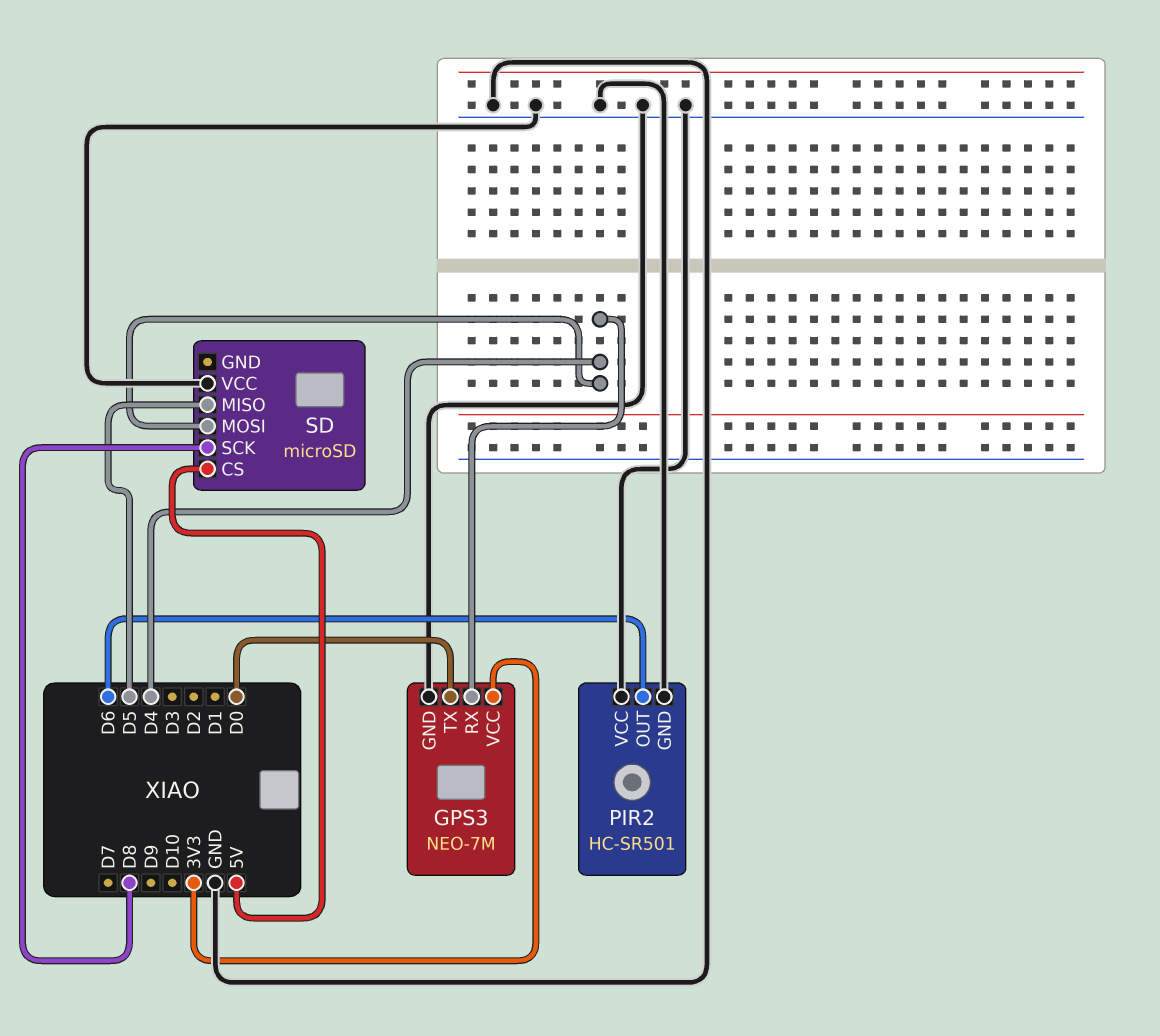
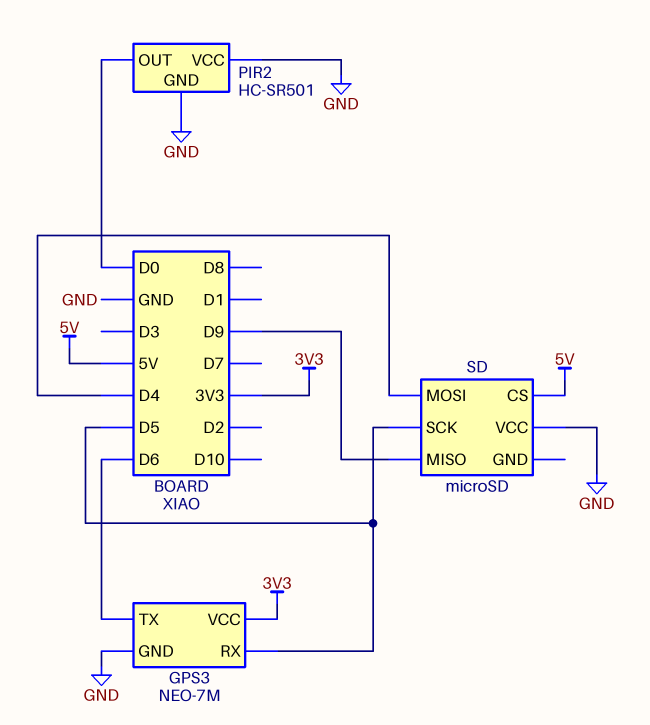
GPS3 pin RX: D4 -> D5
GPS3 pin TX: D0 -> D6
PIR2 pin OUT: D6 -> D0
SD pin MISO: D5 -> D9
SD pin SCK: D8 -> D5

